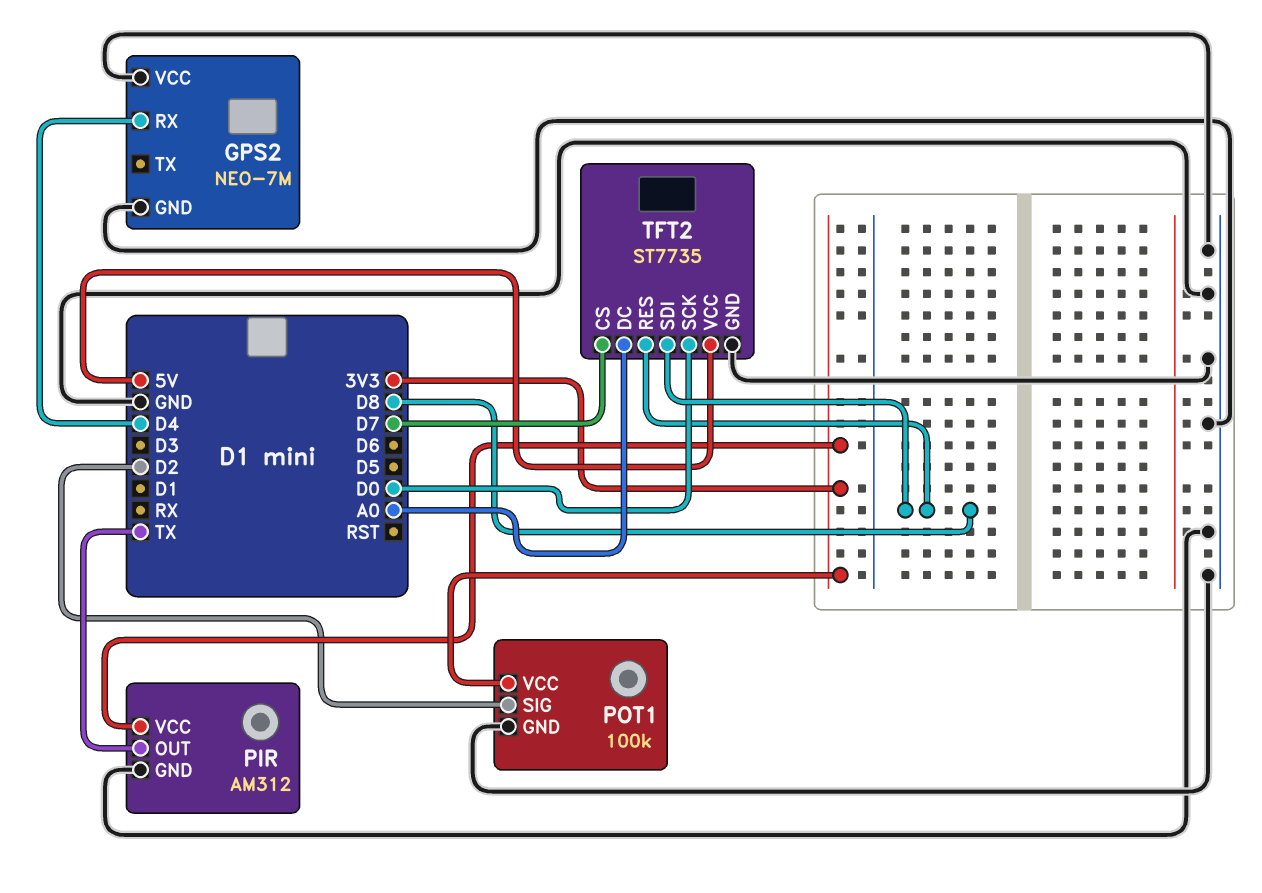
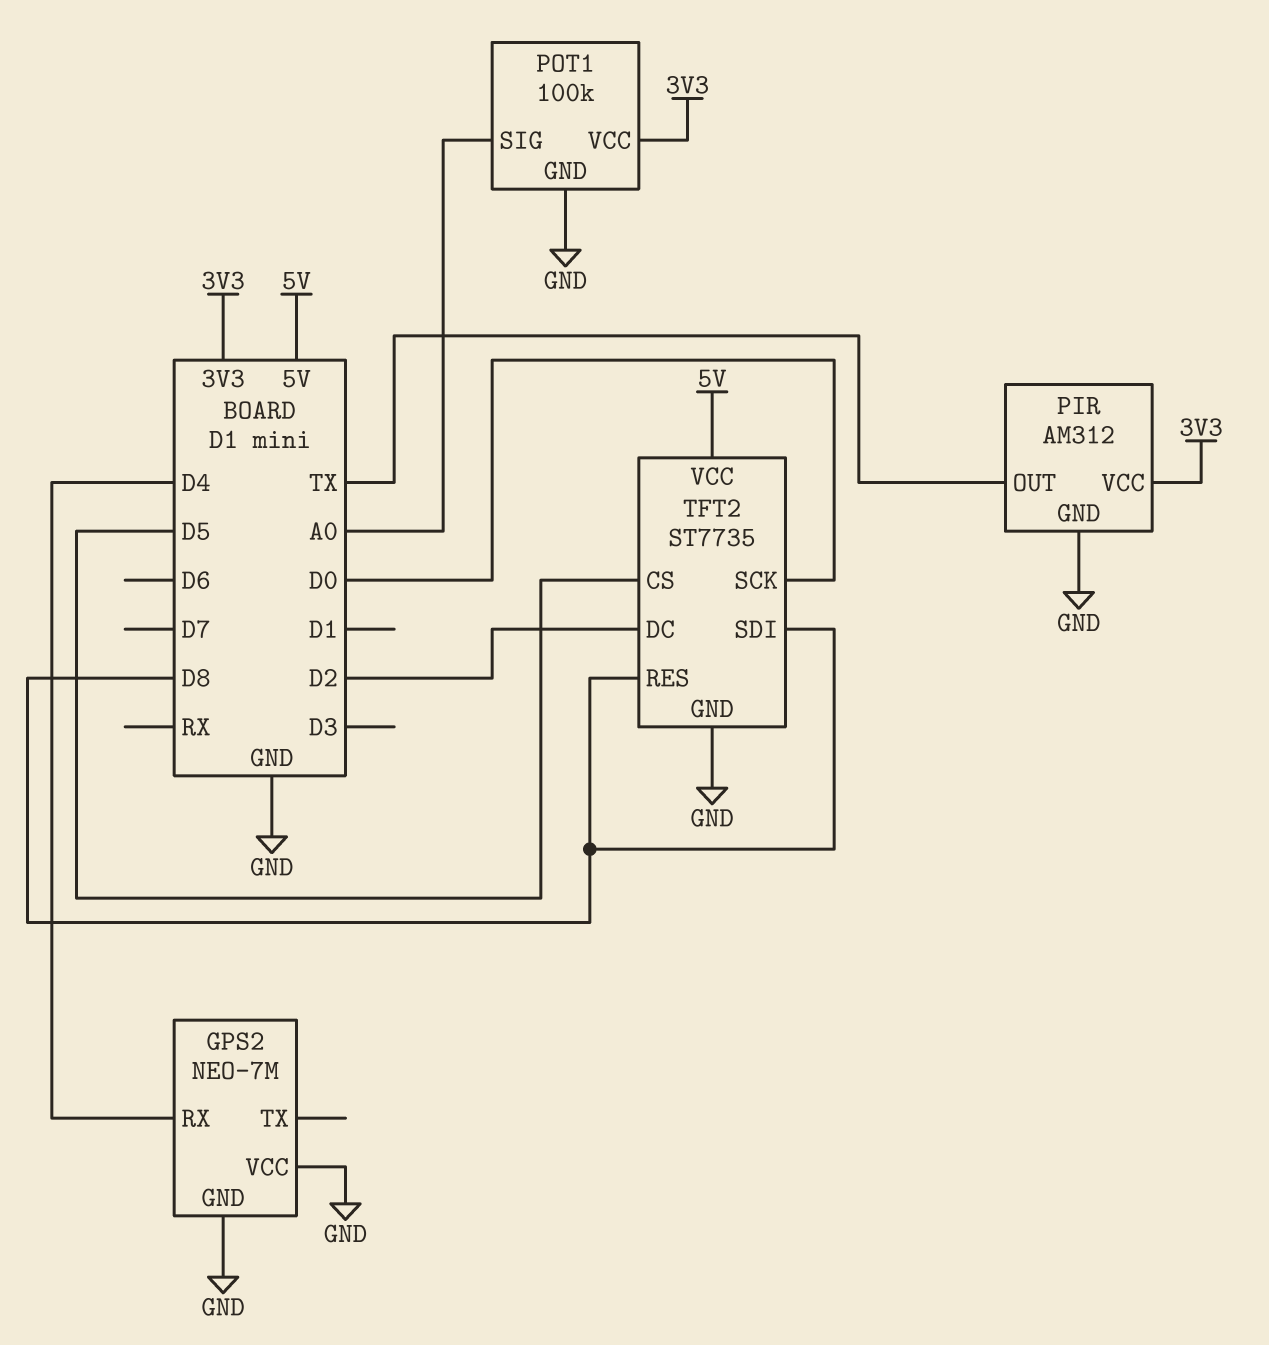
POT1 pin SIG: D2 -> A0
TFT2 pin CS: D7 -> D5
TFT2 pin DC: A0 -> D2

